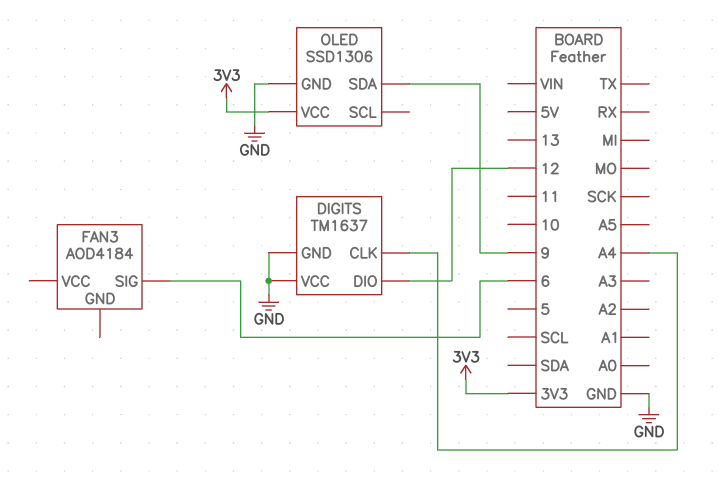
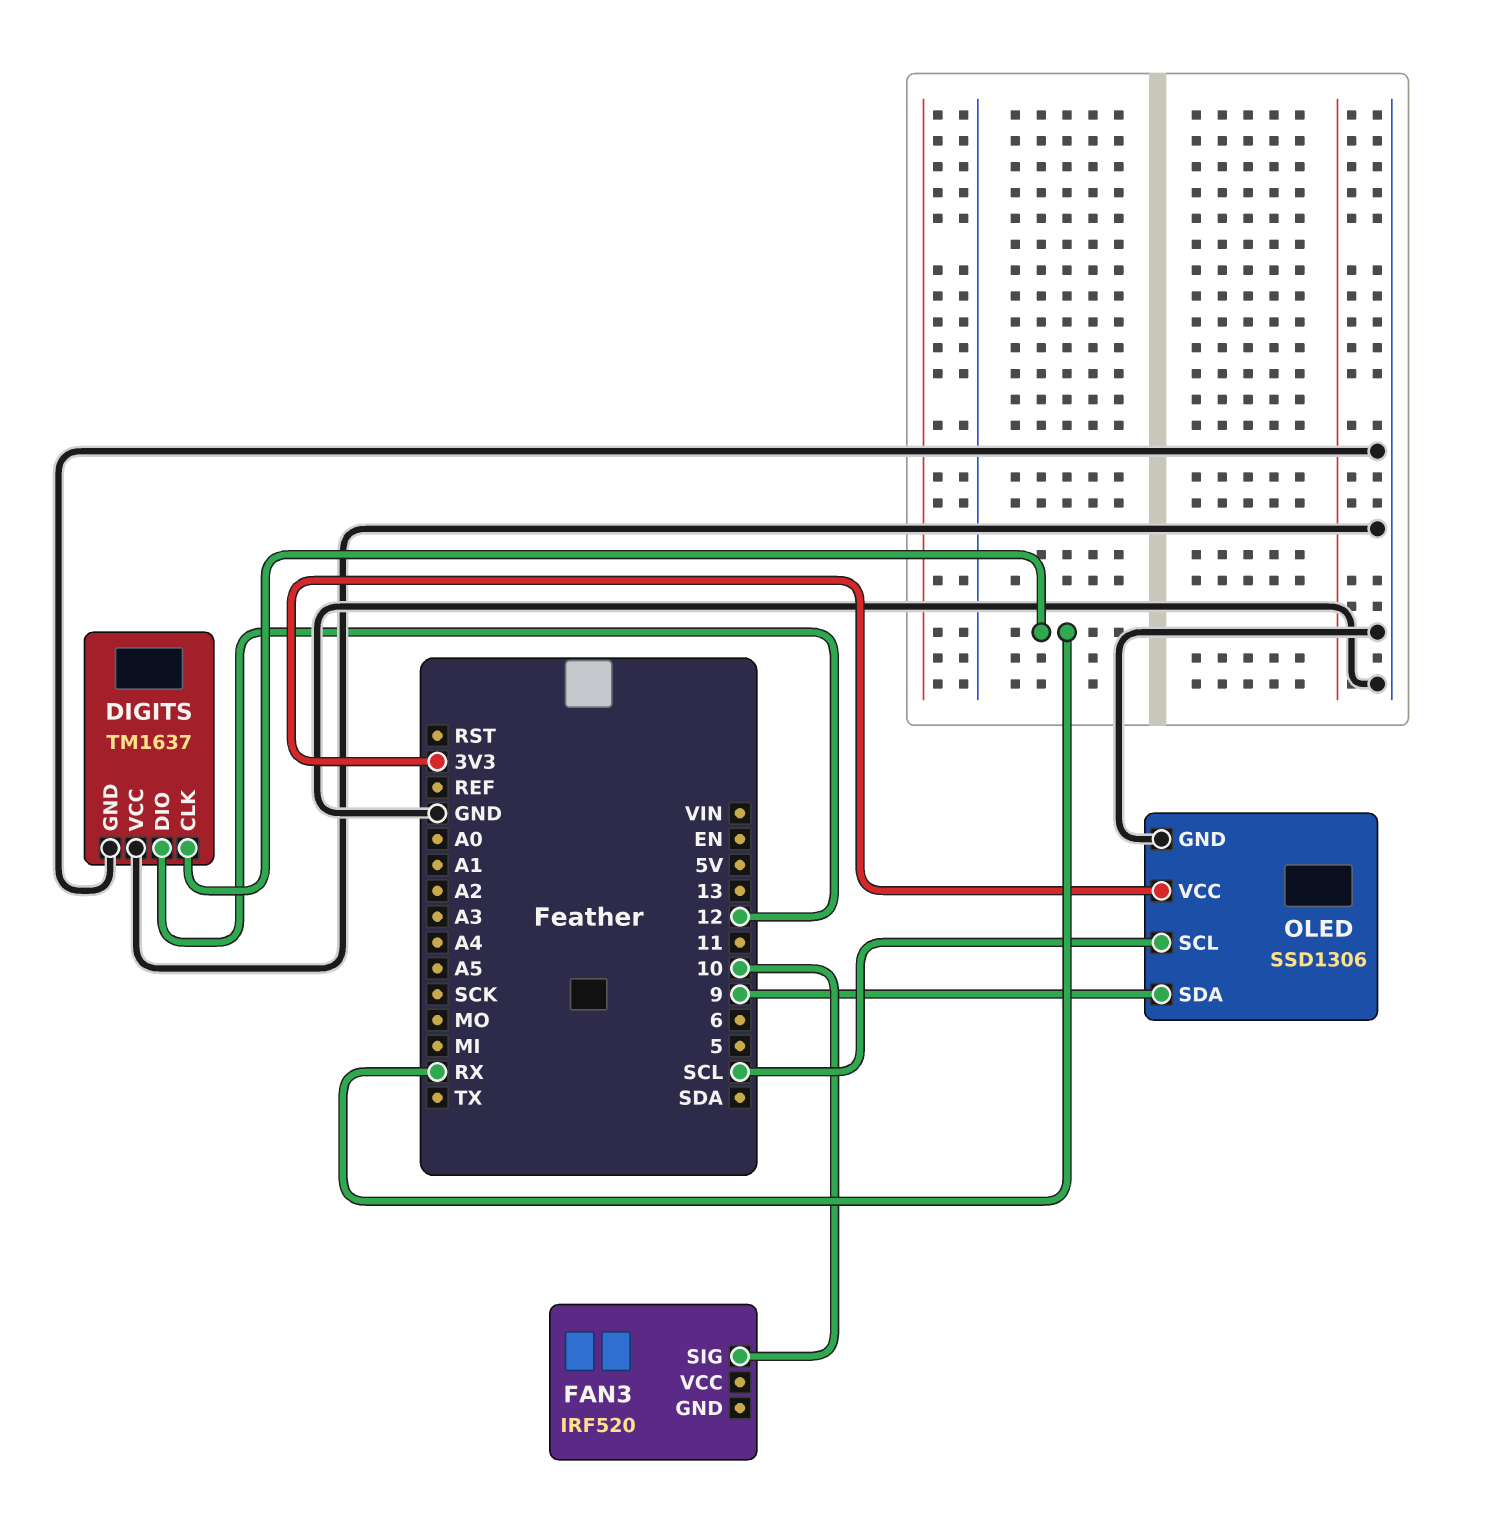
DIGITS pin CLK: A4 -> RX
FAN3: AOD4184 -> IRF520
FAN3 pin SIG: 6 -> 10
OLED pin SCL: none -> SCL

